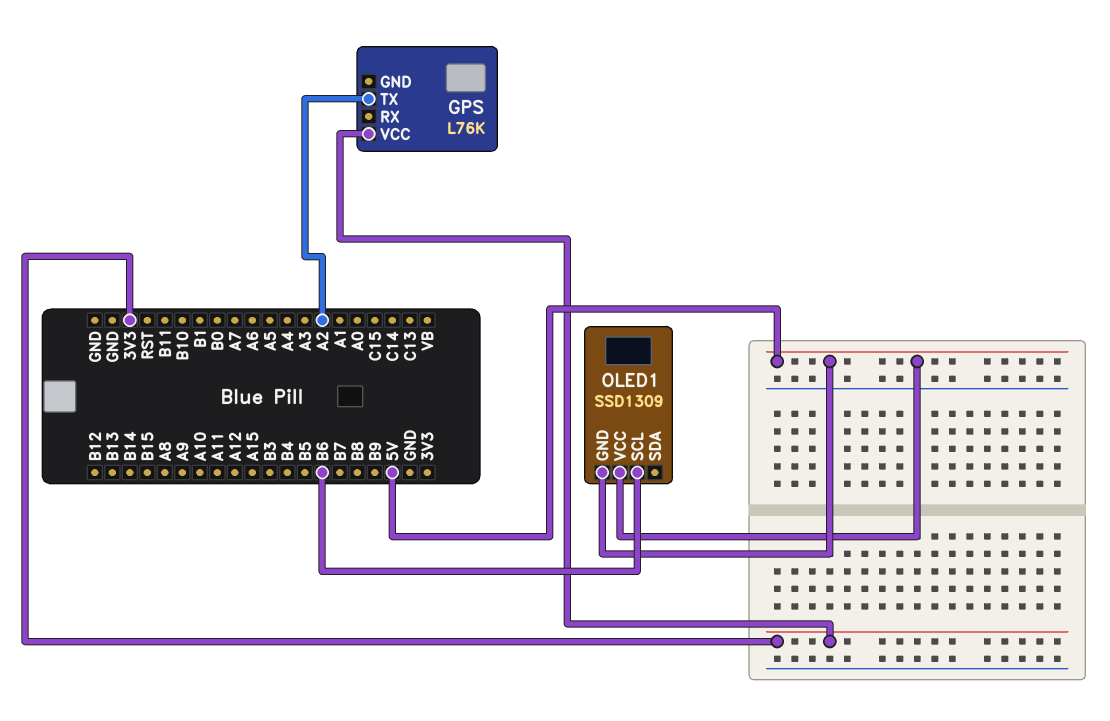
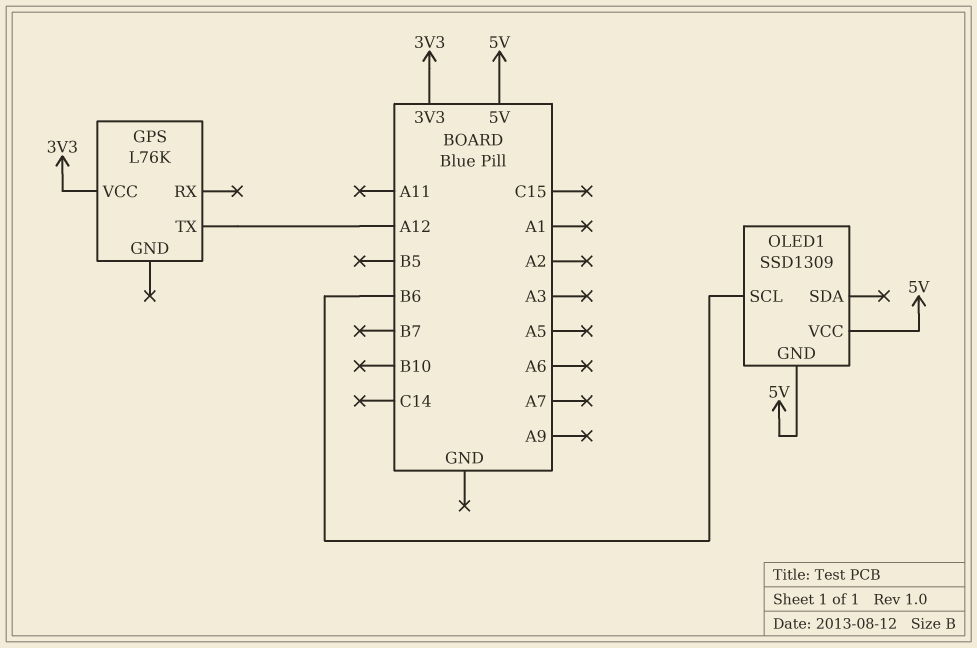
GPS pin TX: A2 -> A12

